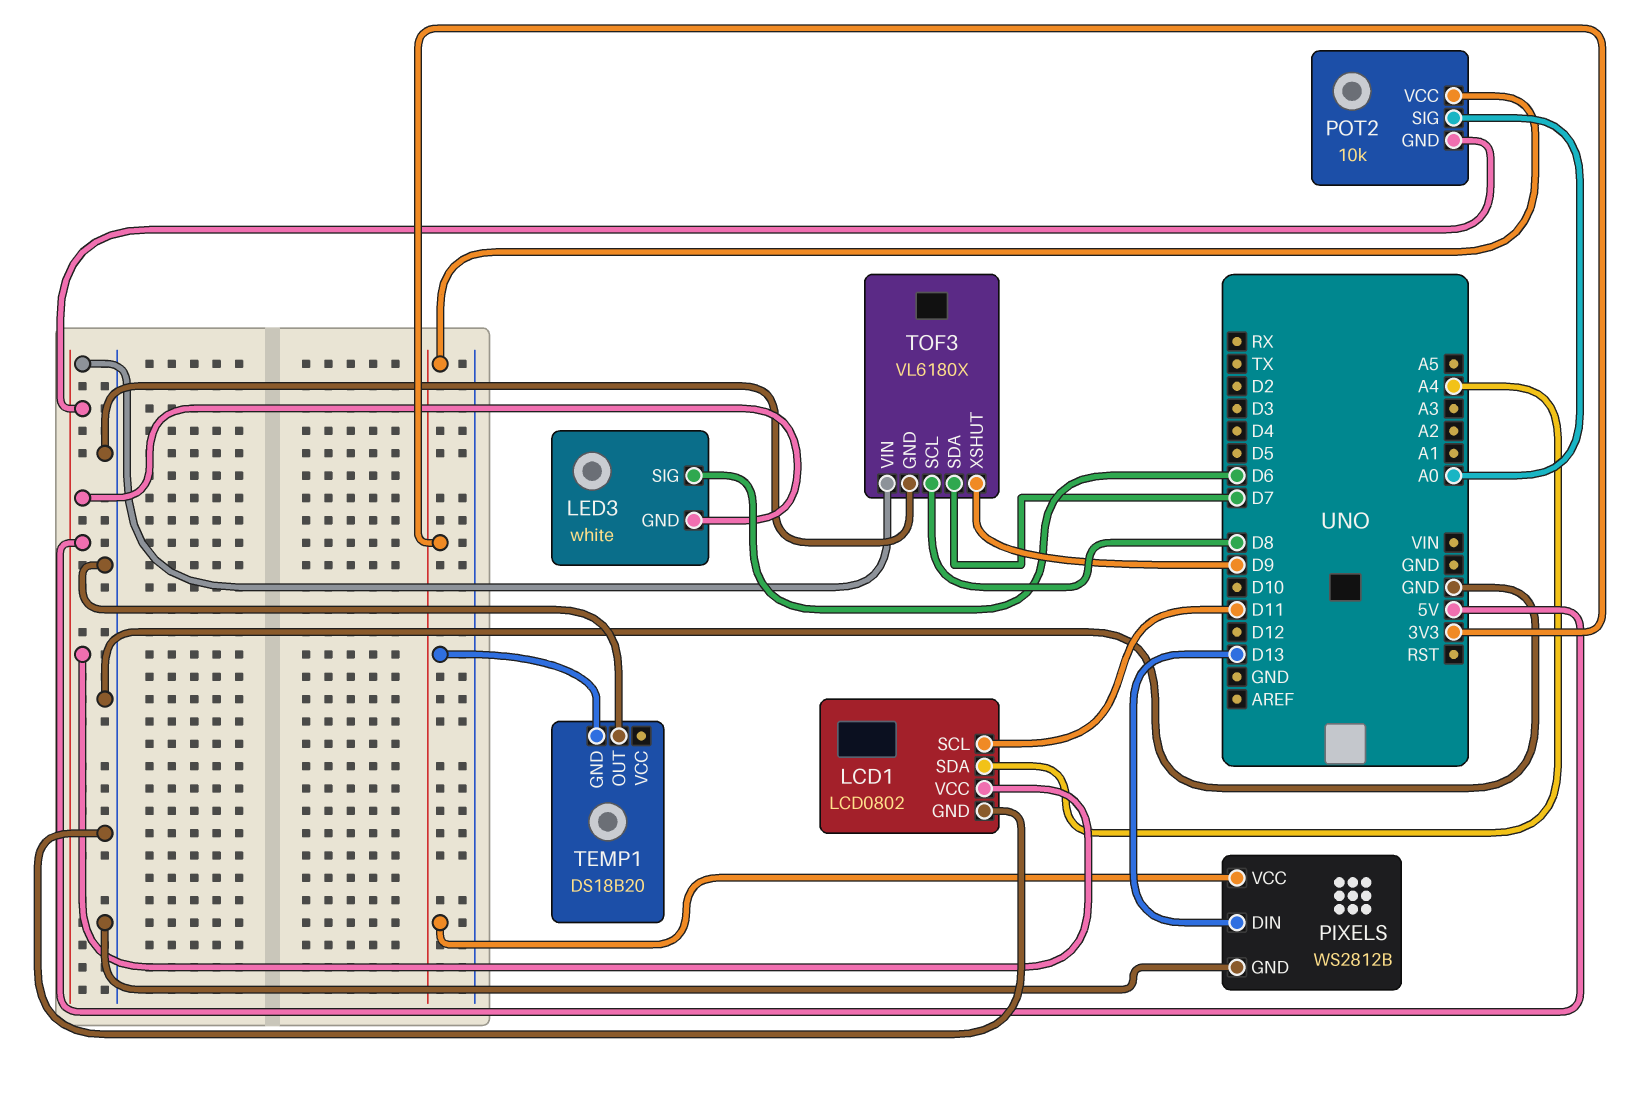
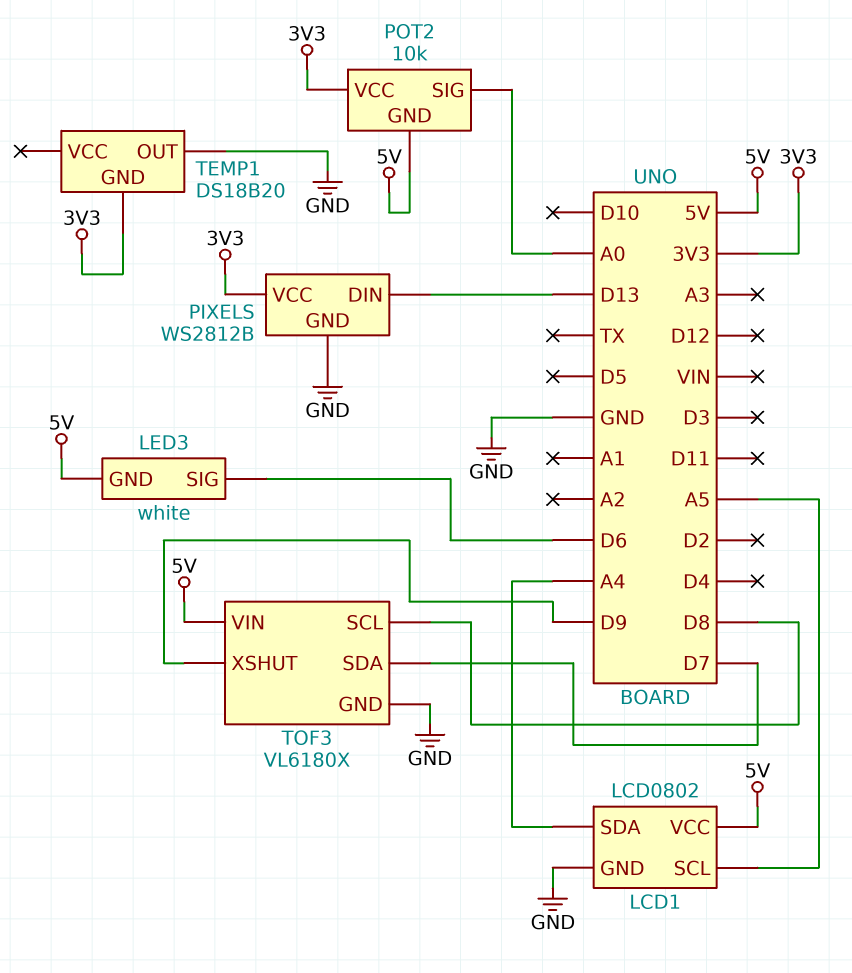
LCD1 pin SCL: D11 -> A5

